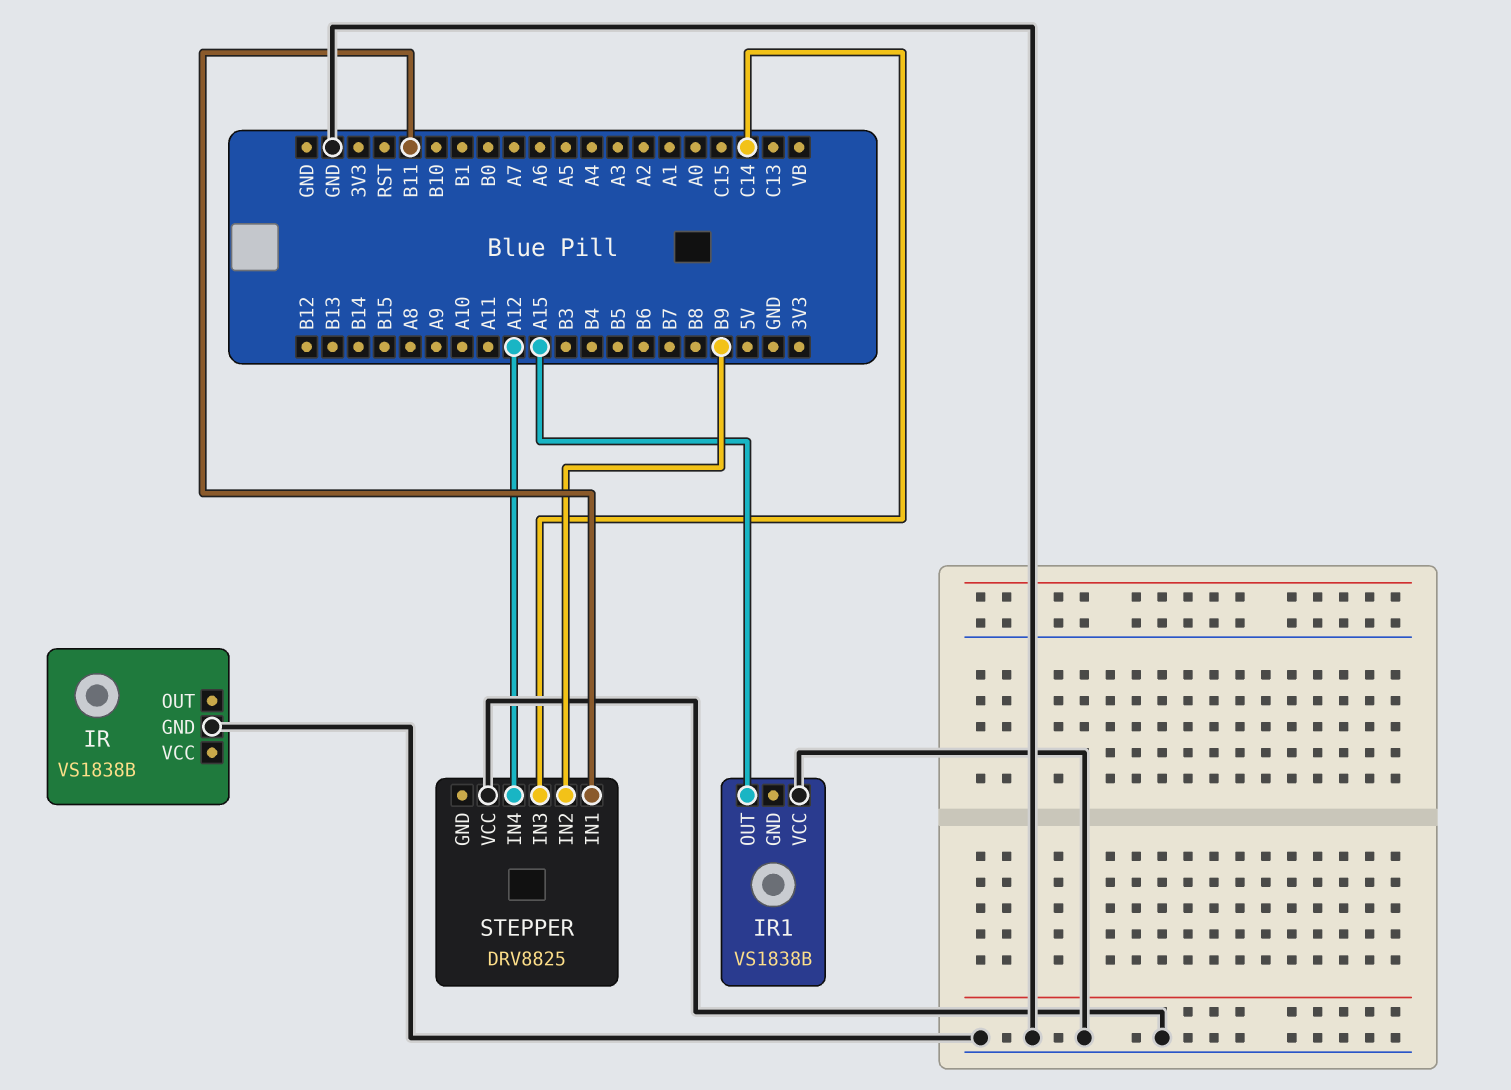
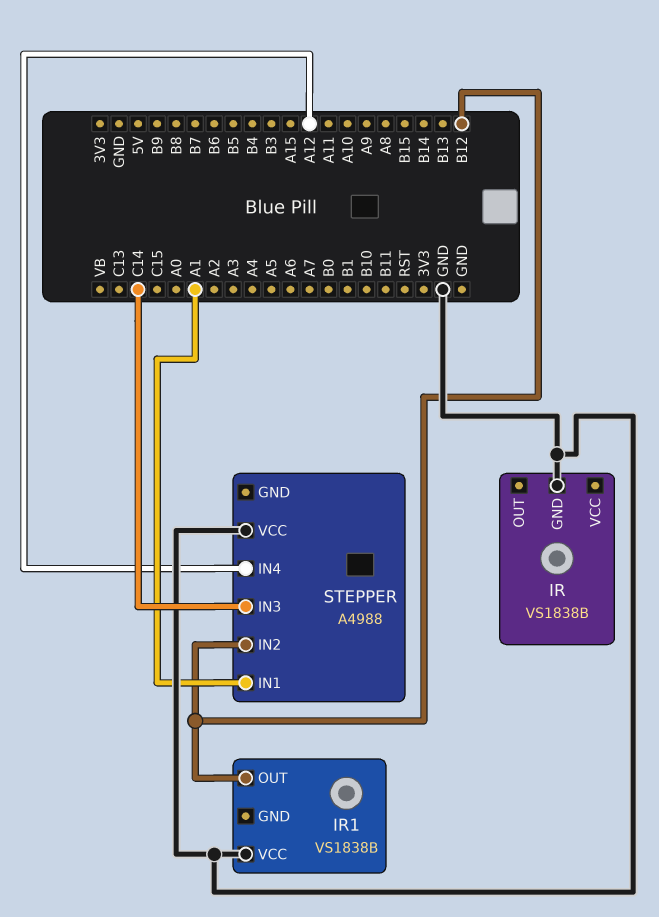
IR1 pin OUT: A15 -> B12
STEPPER: DRV8825 -> A4988
STEPPER pin IN1: B11 -> A1
STEPPER pin IN2: B9 -> B12

